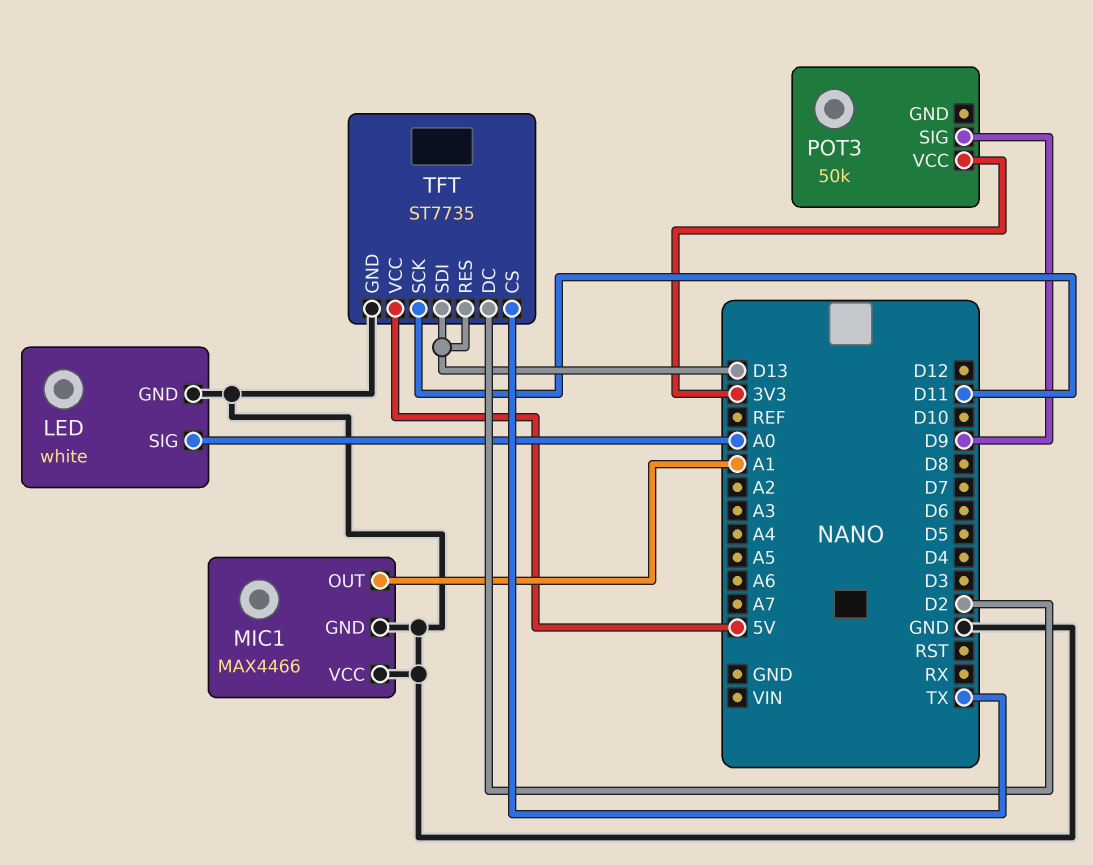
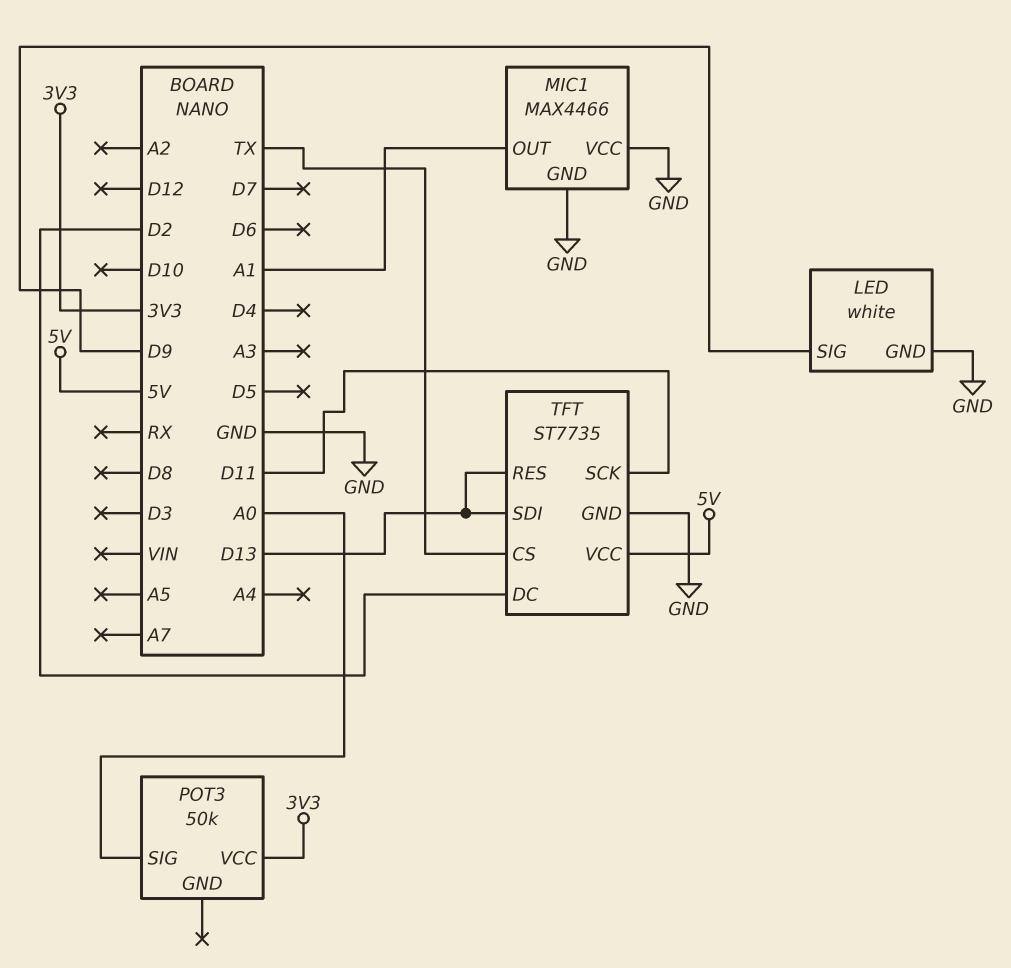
LED pin SIG: A0 -> D9
POT3 pin SIG: D9 -> A0

